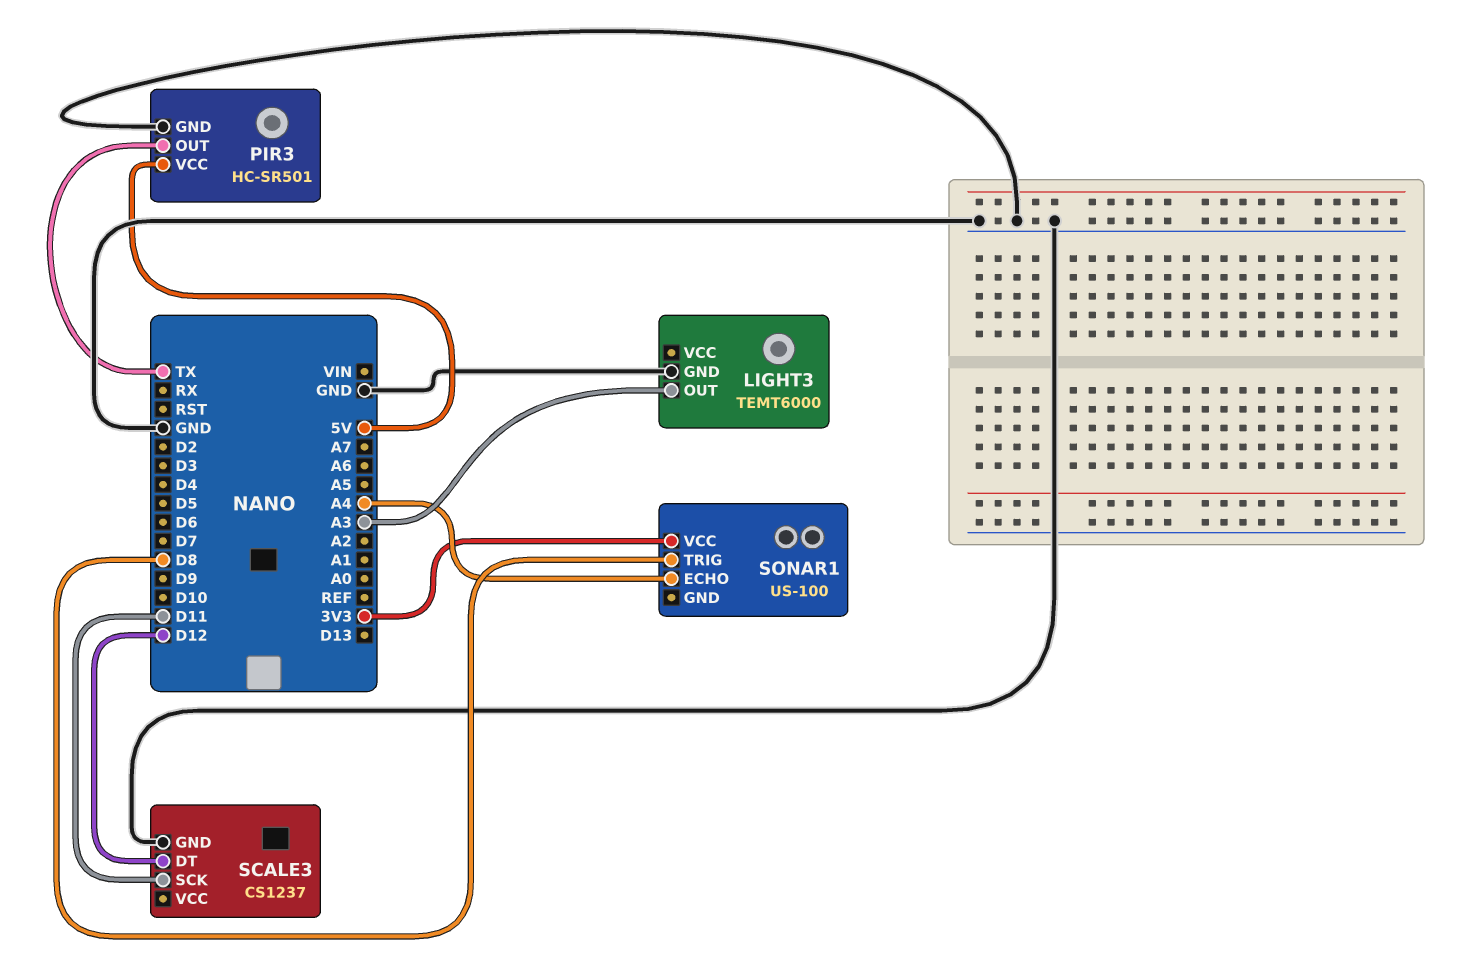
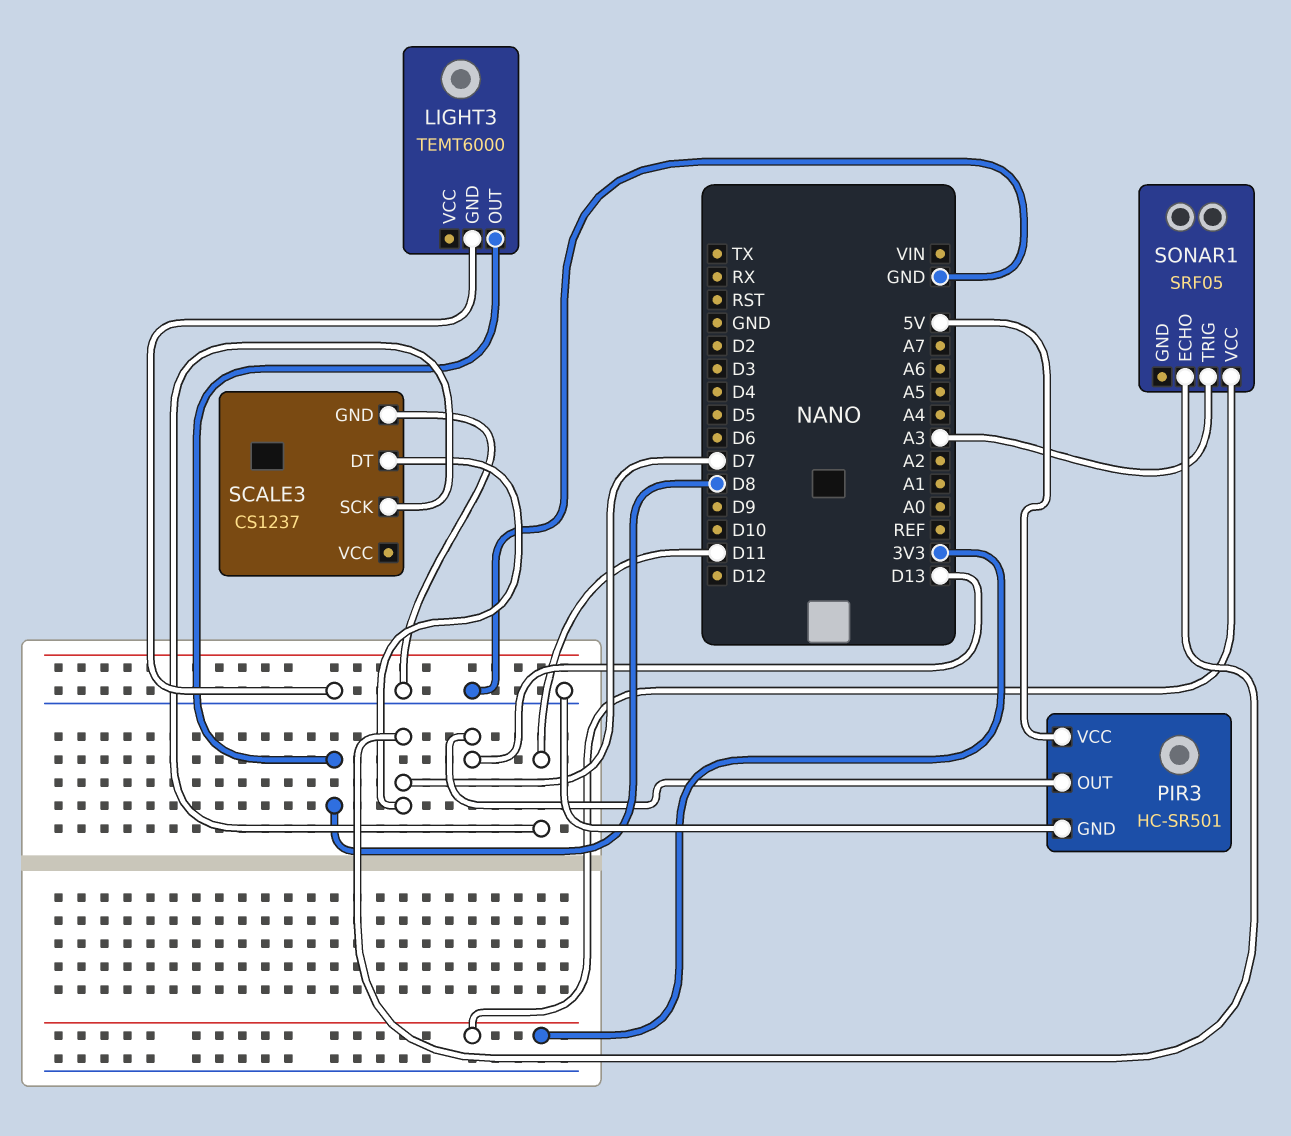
LIGHT3 pin OUT: A3 -> D8
PIR3 pin OUT: TX -> D13
SCALE3 pin DT: D12 -> D7
SONAR1: US-100 -> SRF05
SONAR1 pin ECHO: A4 -> D7
SONAR1 pin TRIG: D8 -> A3

